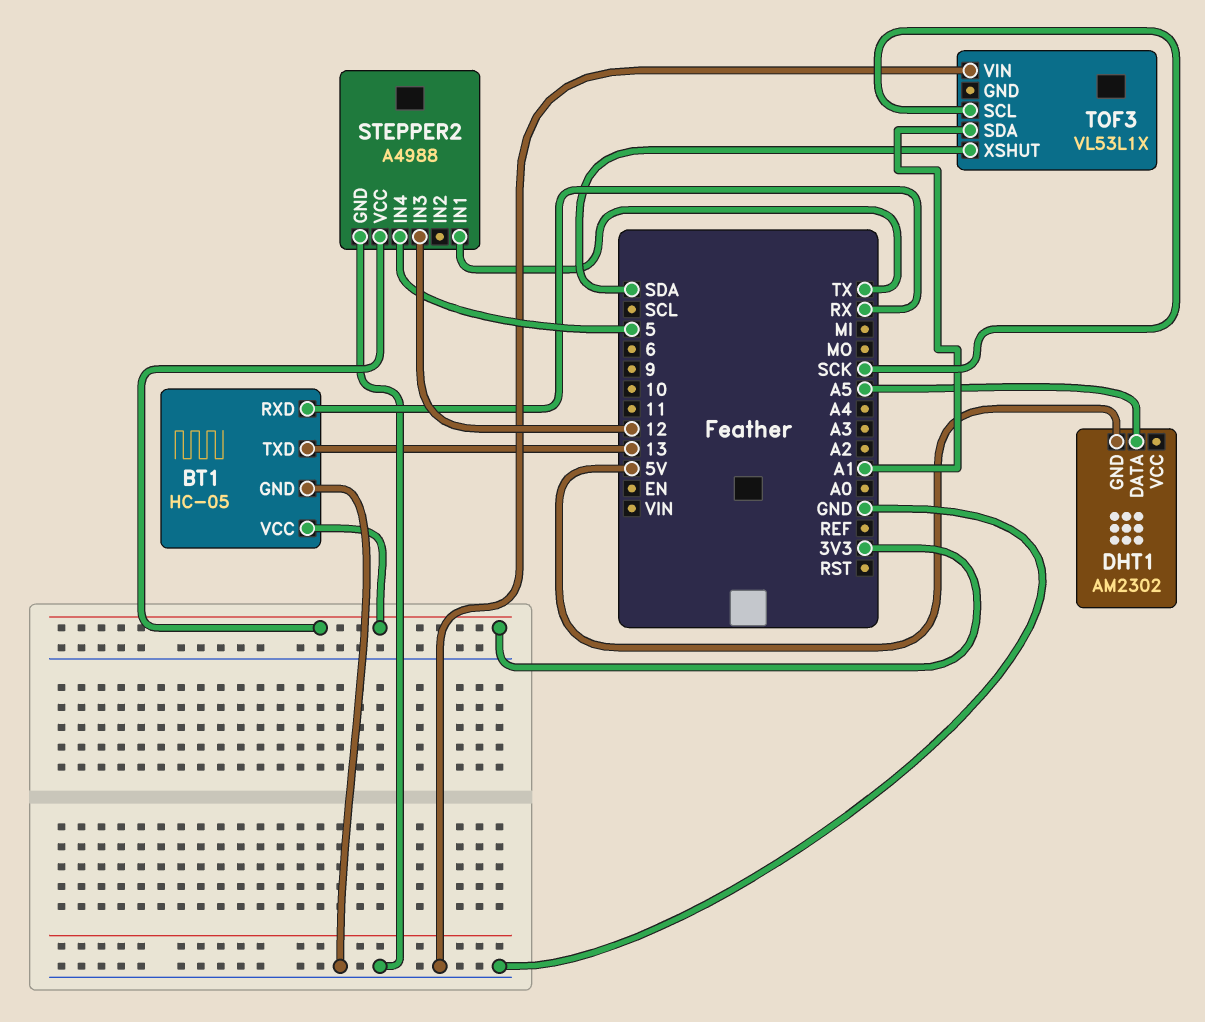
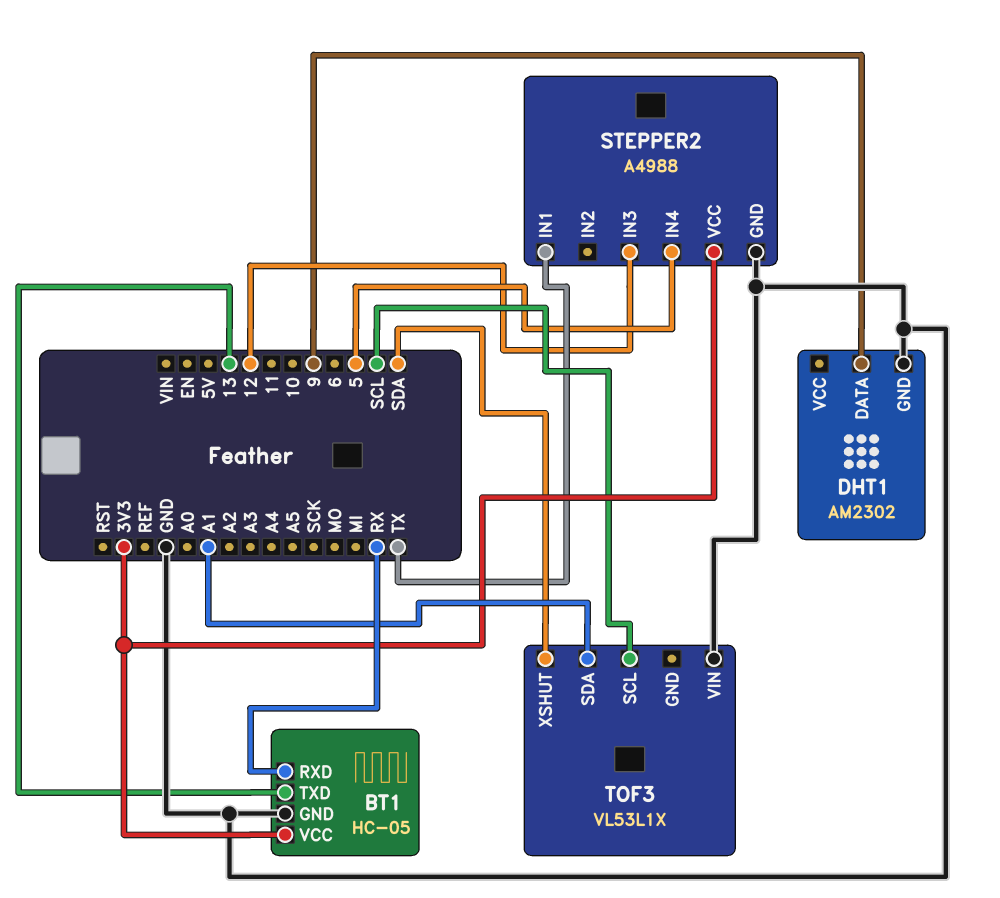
DHT1 pin DATA: A5 -> 9
DHT1 pin GND: 5V -> GND
TOF3 pin SCL: SCK -> SCL

